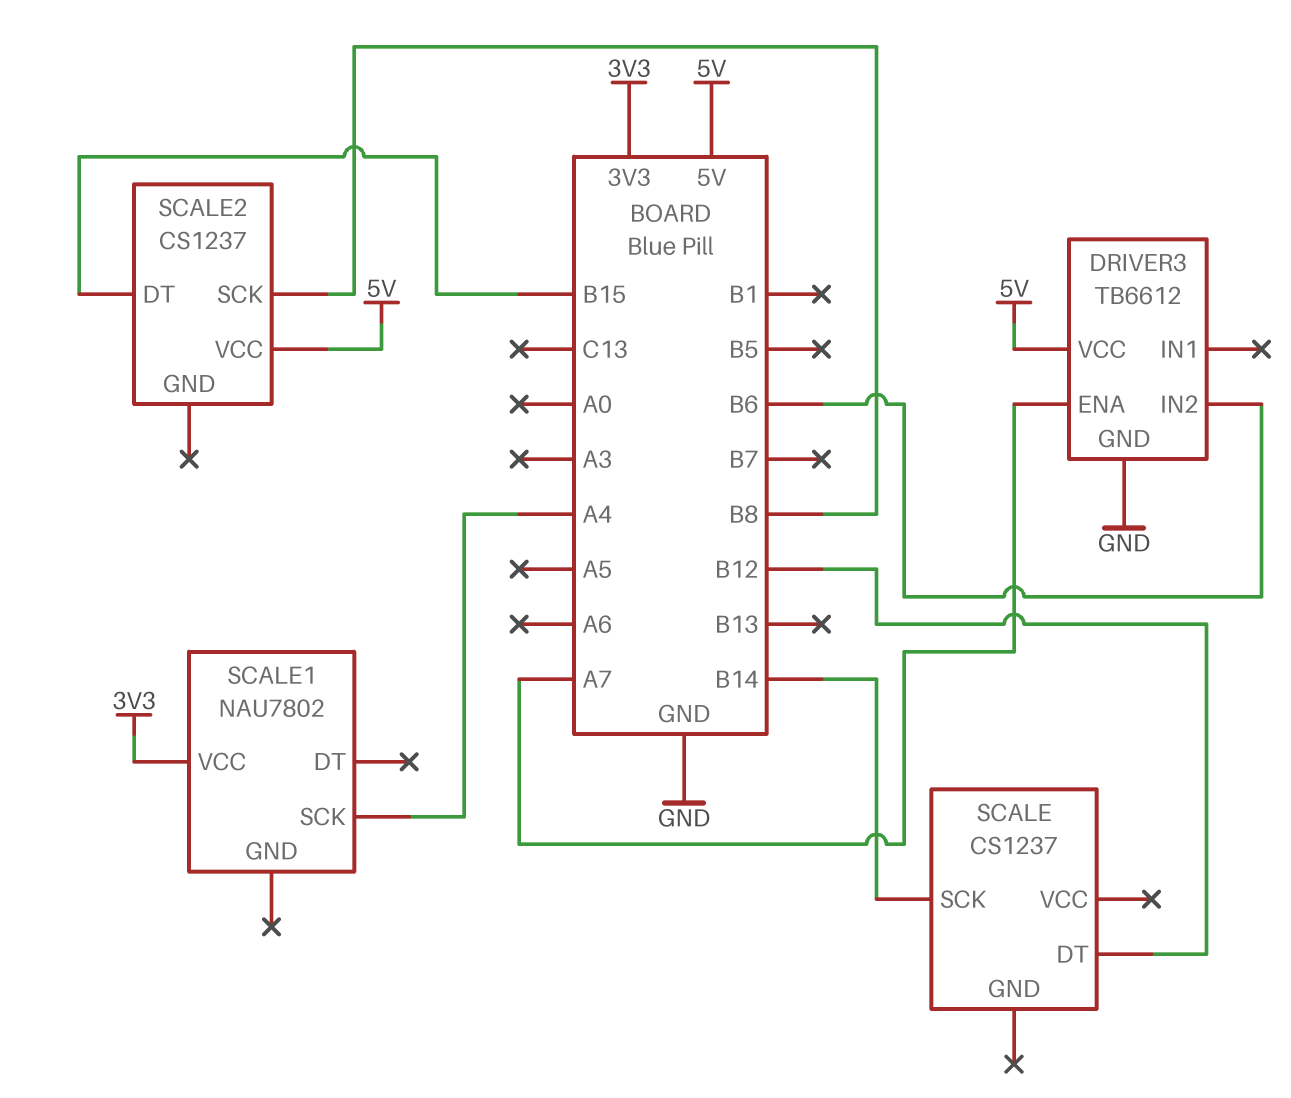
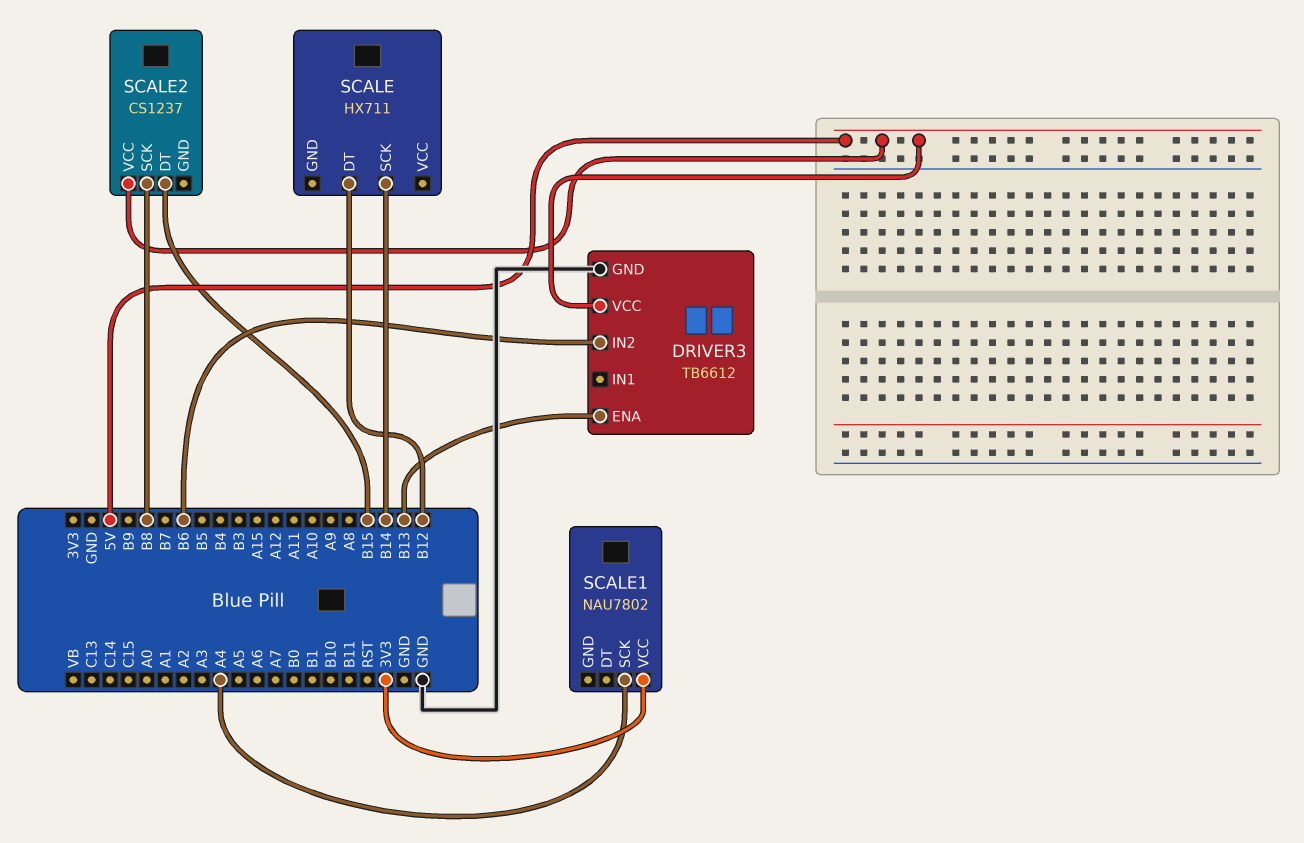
DRIVER3 pin ENA: A7 -> B13
SCALE: CS1237 -> HX711

